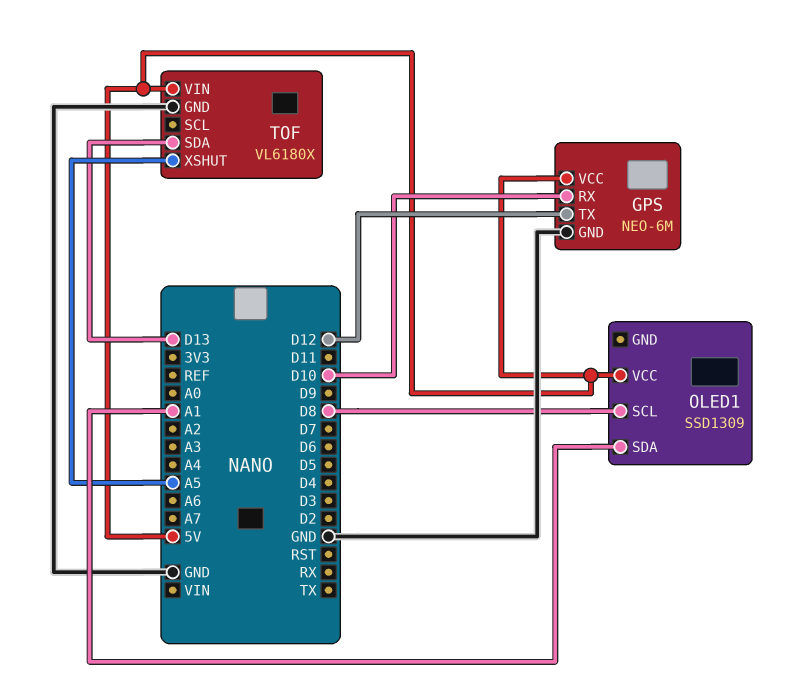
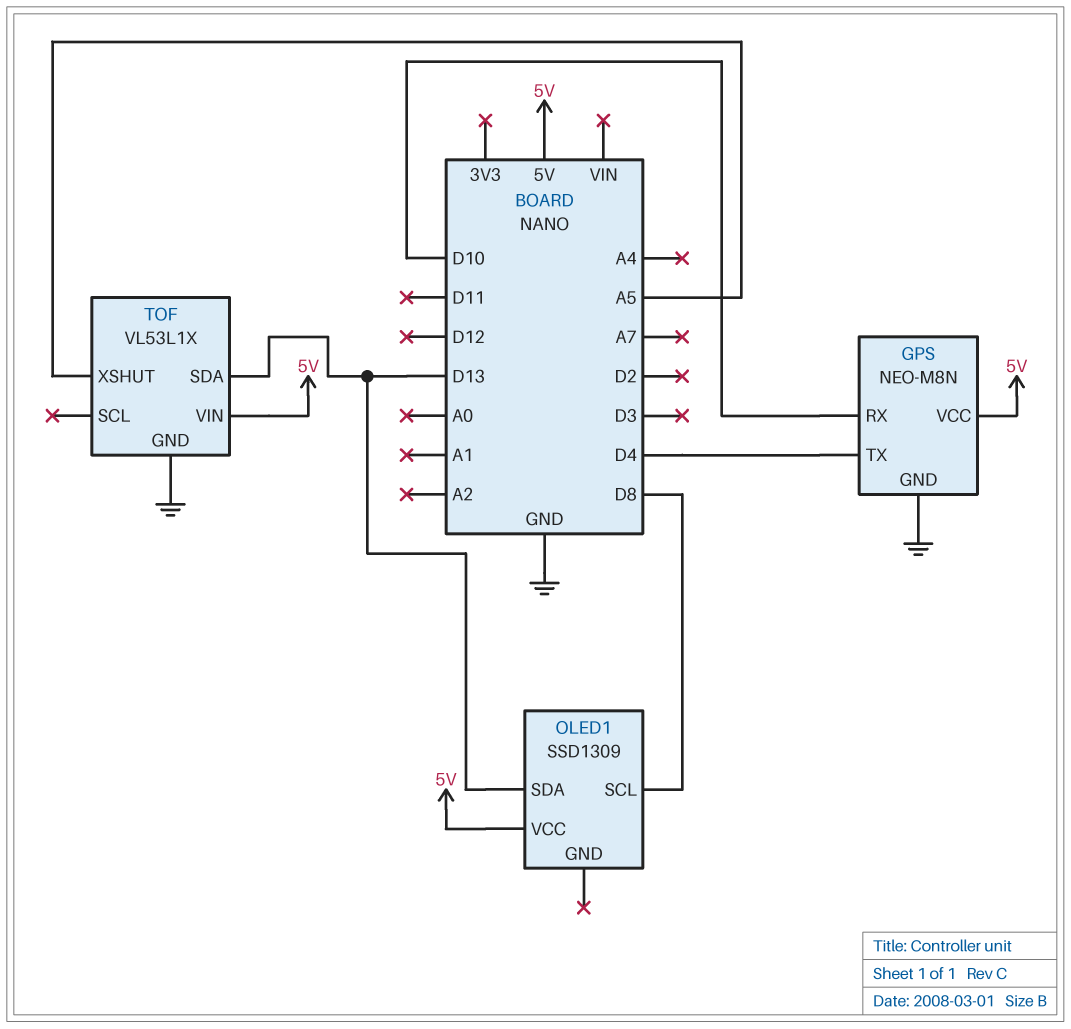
GPS: NEO-6M -> NEO-M8N
GPS pin TX: D12 -> D4
OLED1 pin SDA: A1 -> D13
TOF: VL6180X -> VL53L1X

